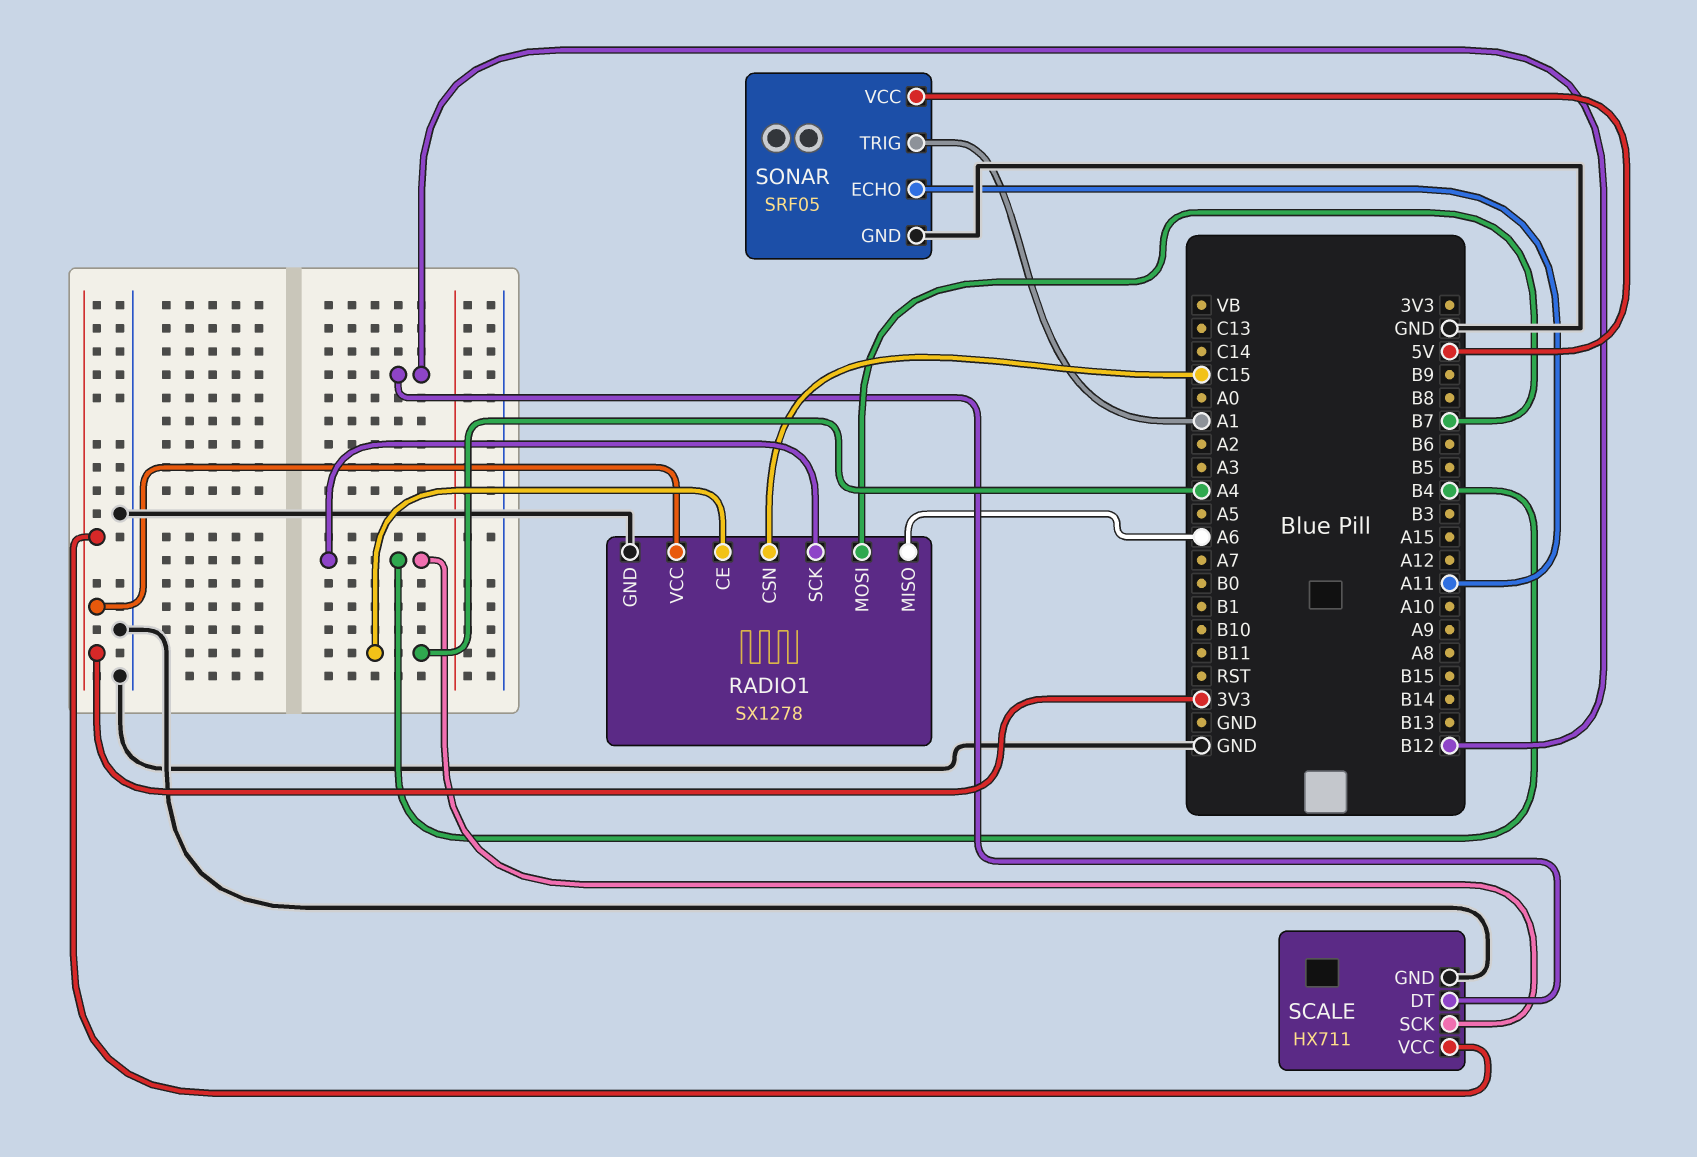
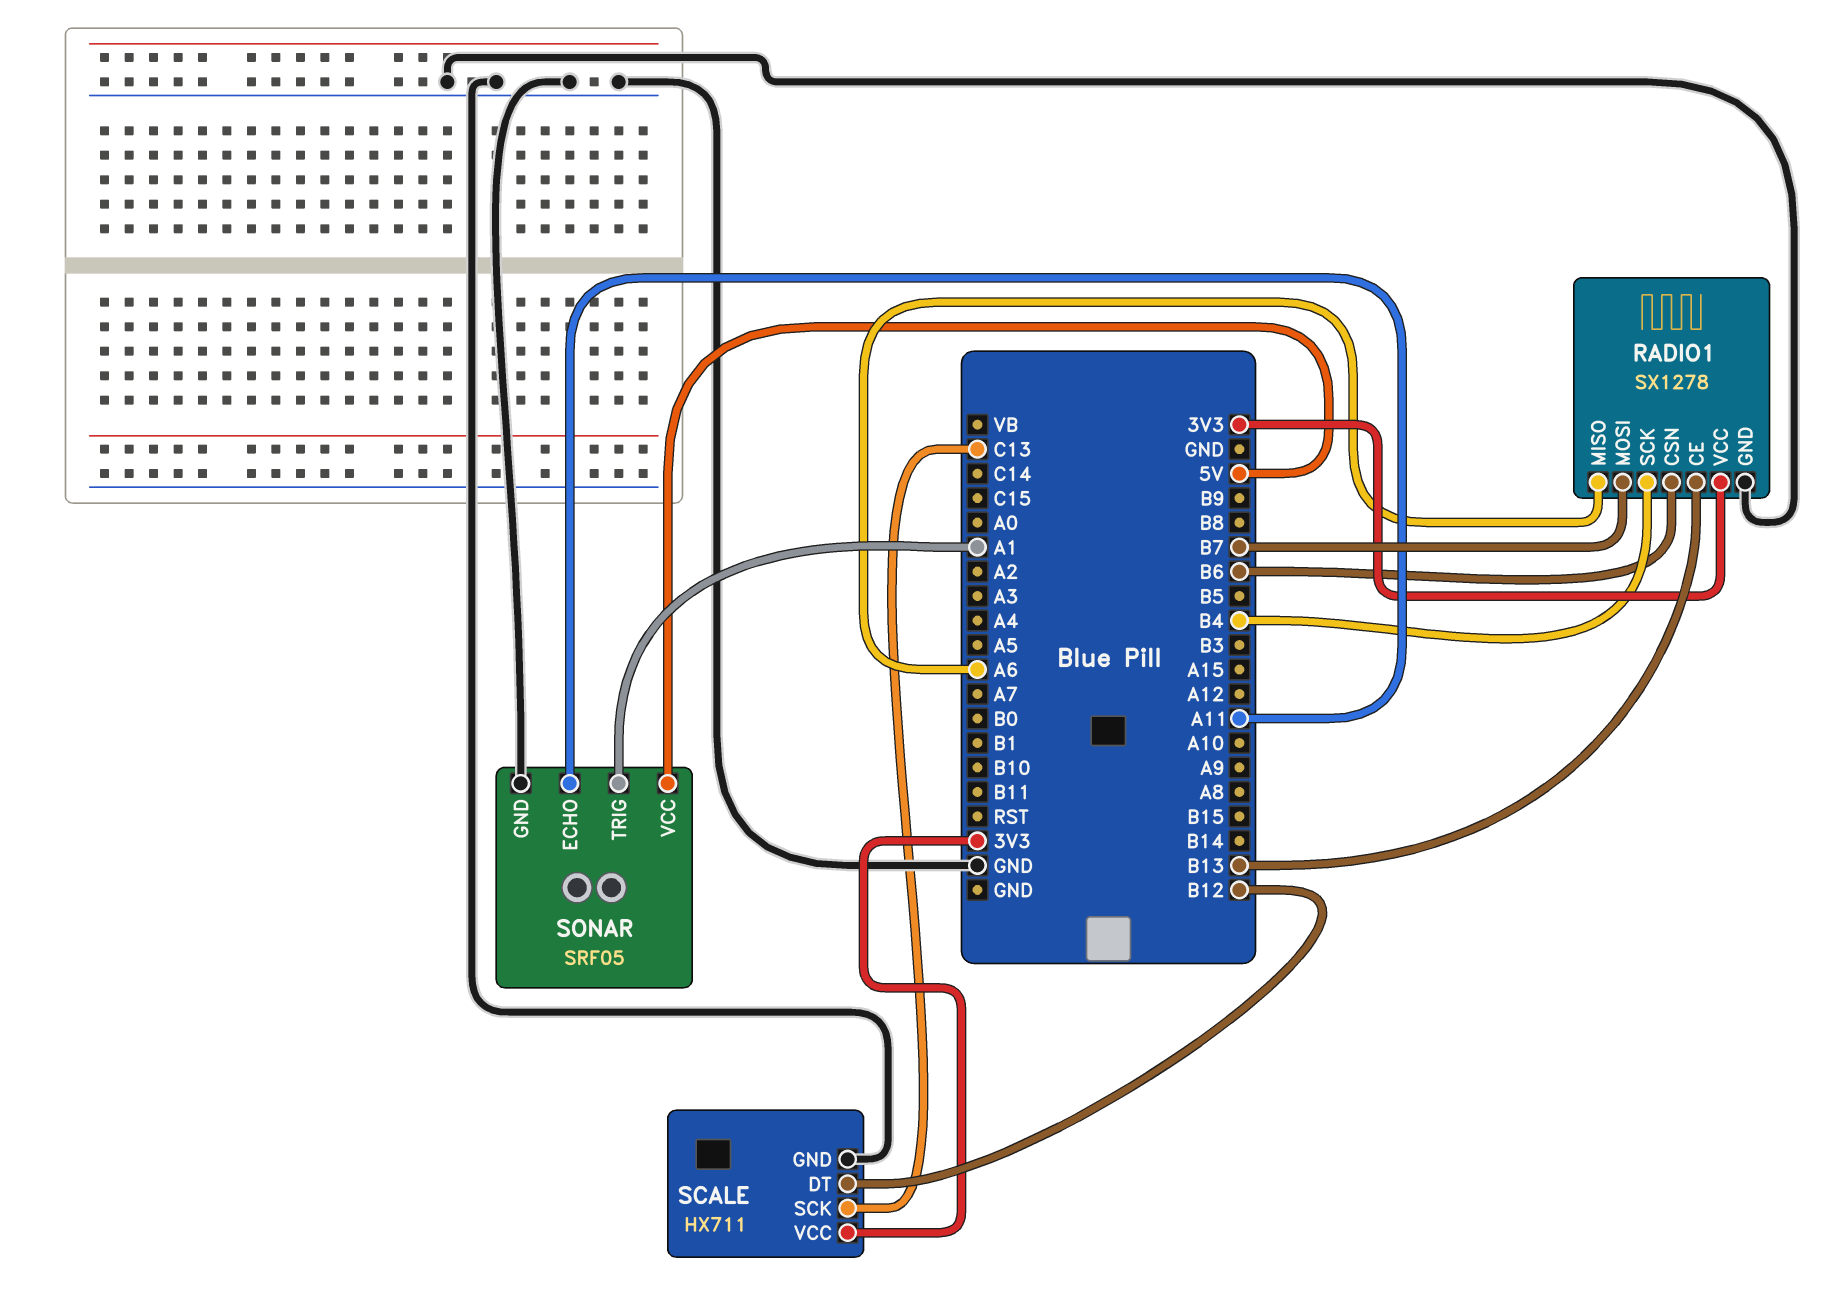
RADIO1 pin CE: A4 -> B13
RADIO1 pin CSN: C15 -> B6
SCALE pin SCK: B4 -> C13

